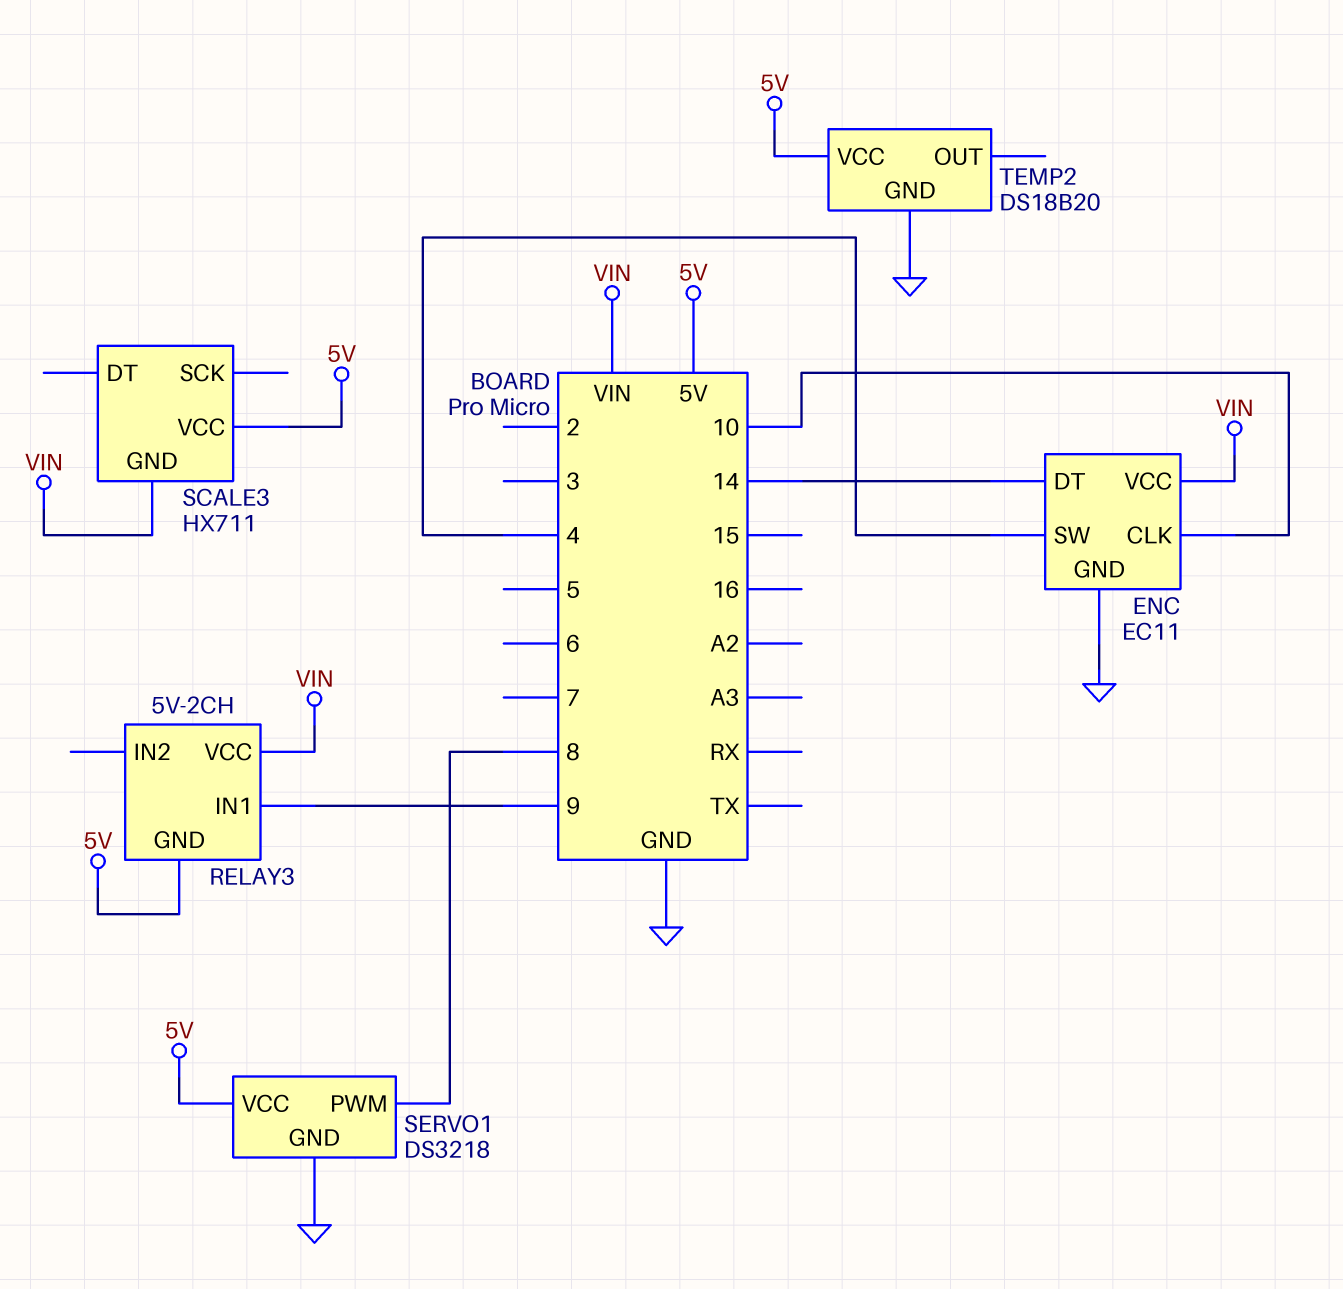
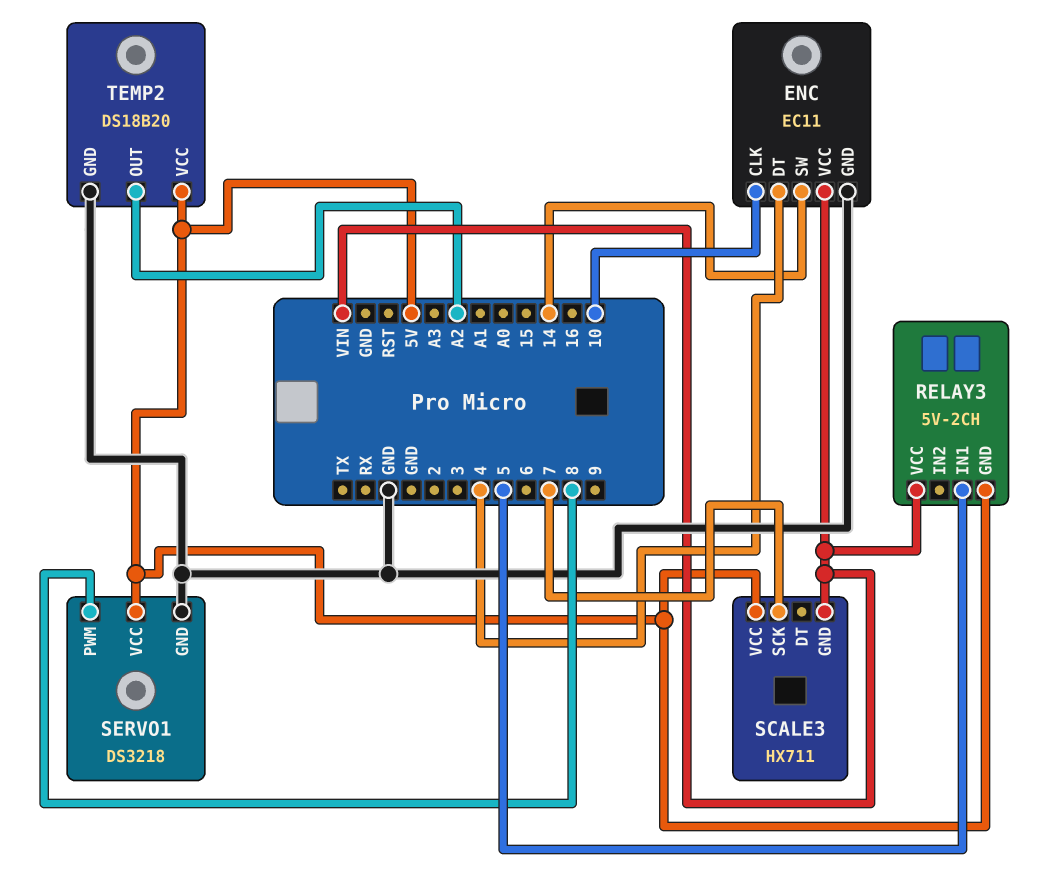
ENC pin DT: 14 -> 4
ENC pin SW: 4 -> 14
RELAY3 pin IN1: 9 -> 5
SCALE3 pin SCK: none -> 7
TEMP2 pin OUT: none -> A2

